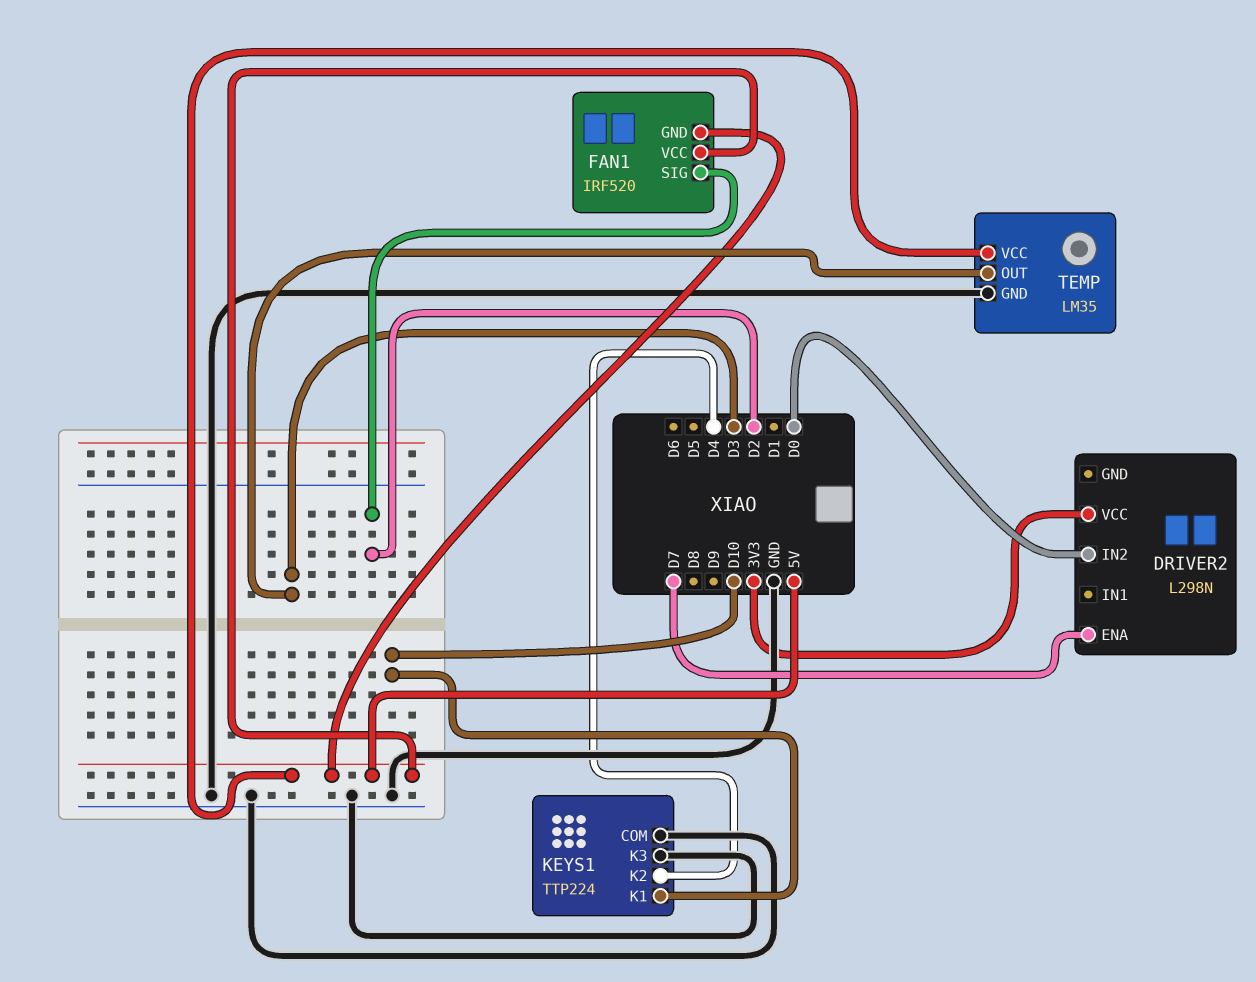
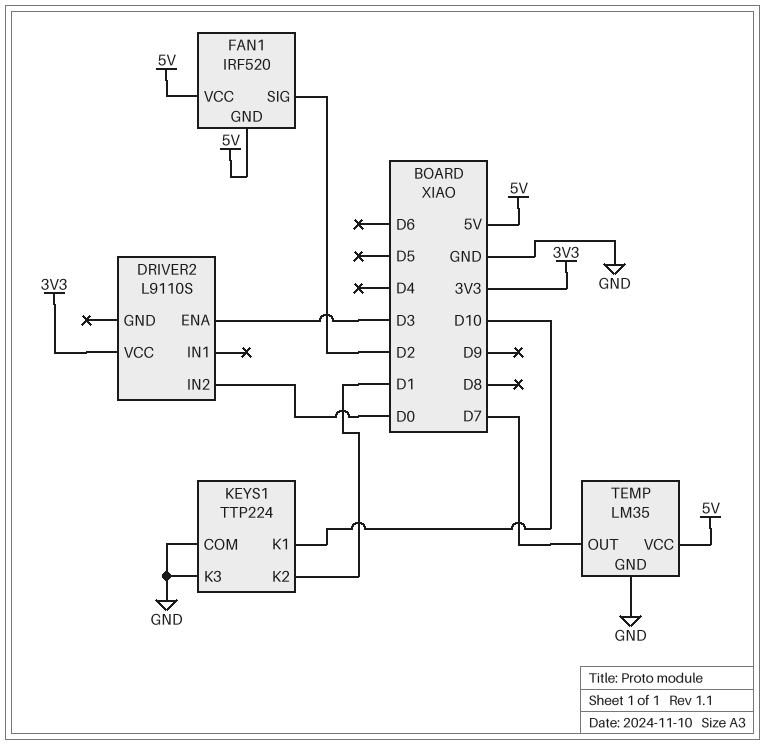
DRIVER2: L298N -> L9110S
DRIVER2 pin ENA: D7 -> D3
KEYS1 pin K2: D4 -> D1
TEMP pin OUT: D3 -> D7

